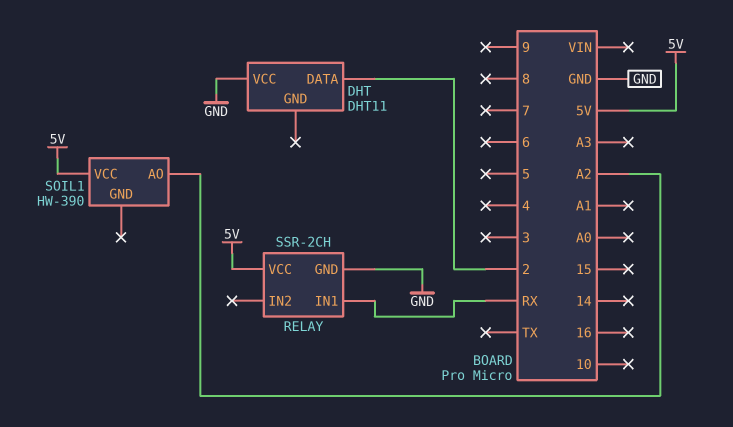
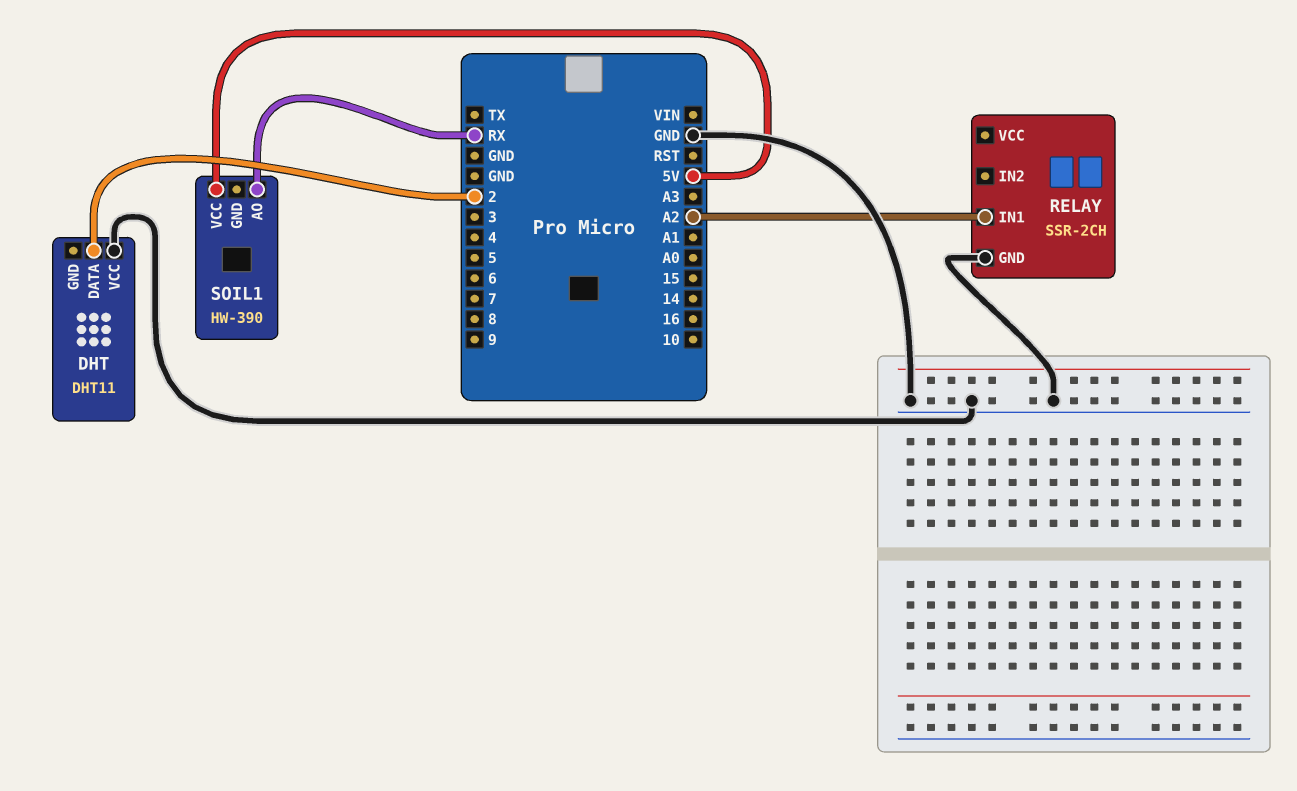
RELAY pin IN1: RX -> A2
RELAY pin VCC: 5V -> none
SOIL1 pin AO: A2 -> RX

